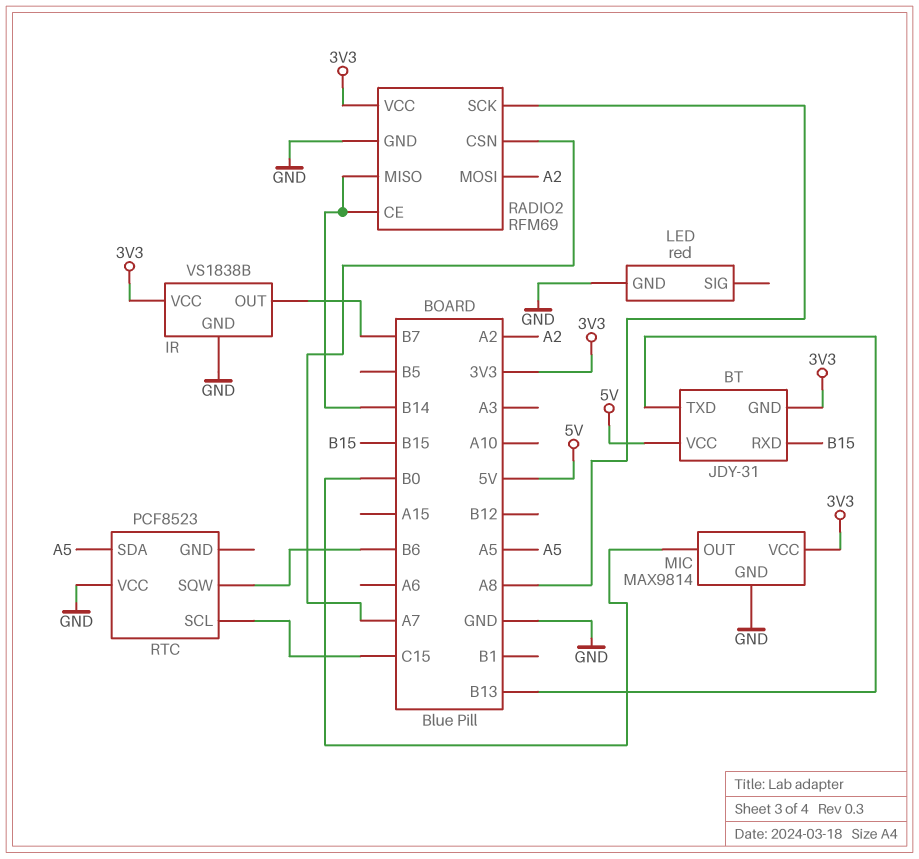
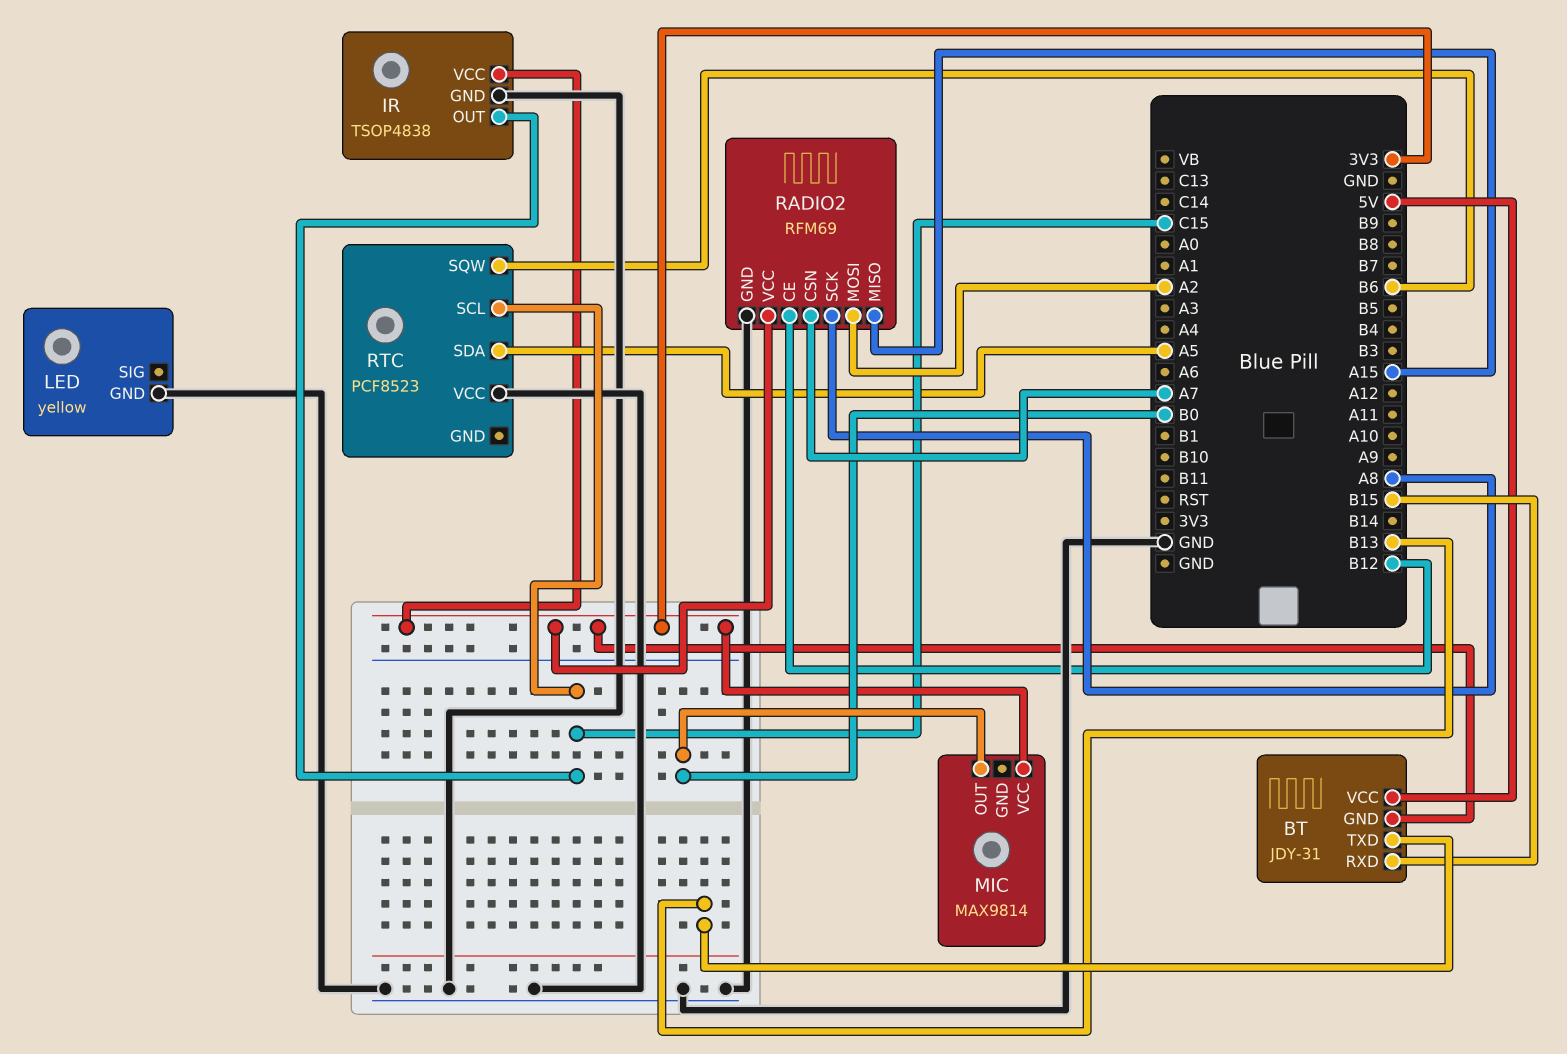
IR: VS1838B -> TSOP4838
IR pin OUT: B7 -> C15
LED: red -> yellow
MIC pin GND: GND -> none
RADIO2 pin CE: B14 -> B12
RADIO2 pin MISO: B14 -> A15

